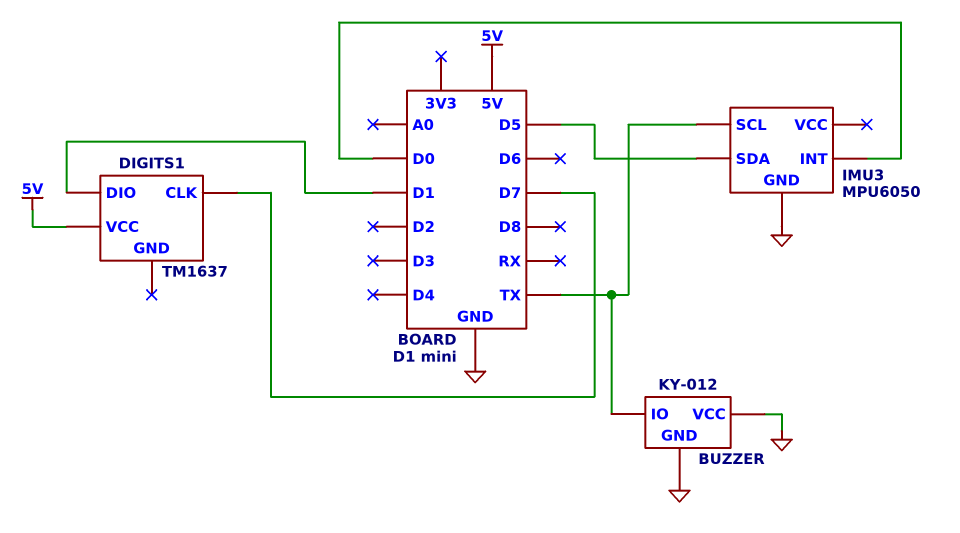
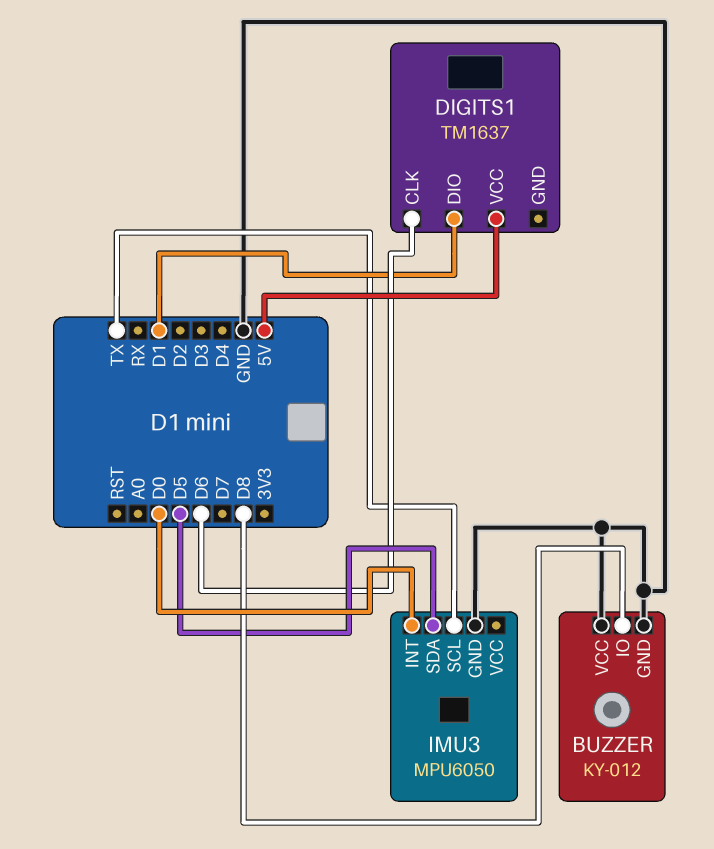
BUZZER pin IO: TX -> D8
DIGITS1 pin CLK: D7 -> D6

